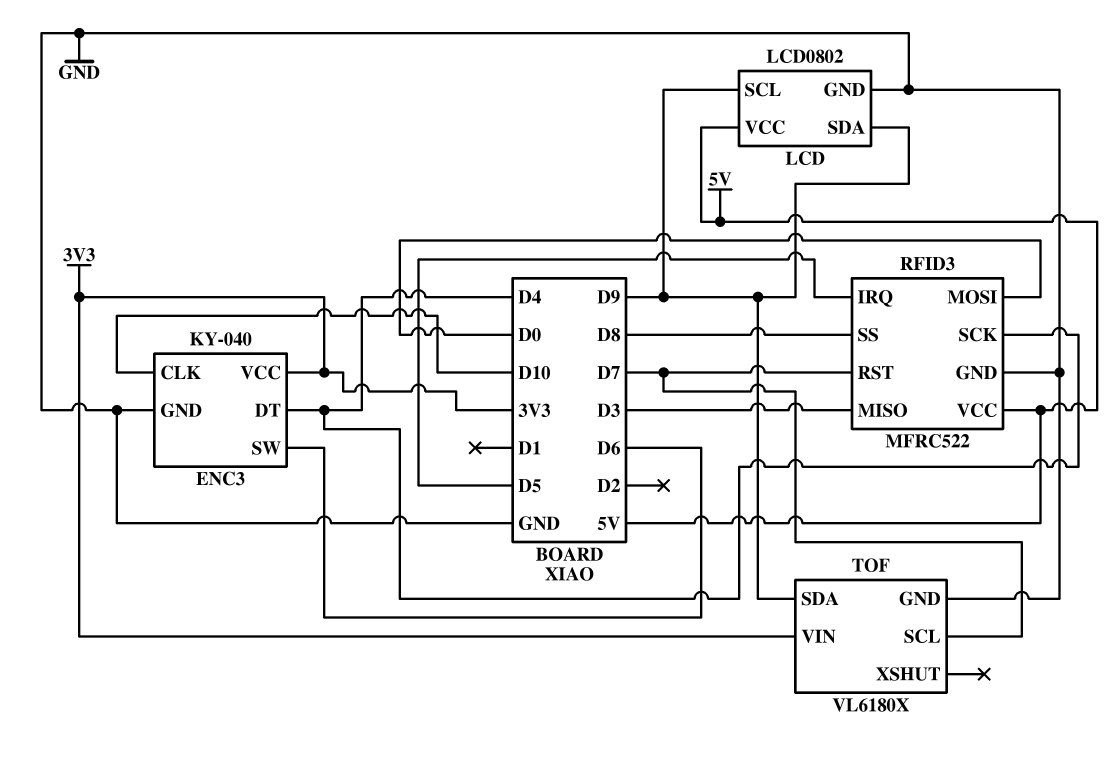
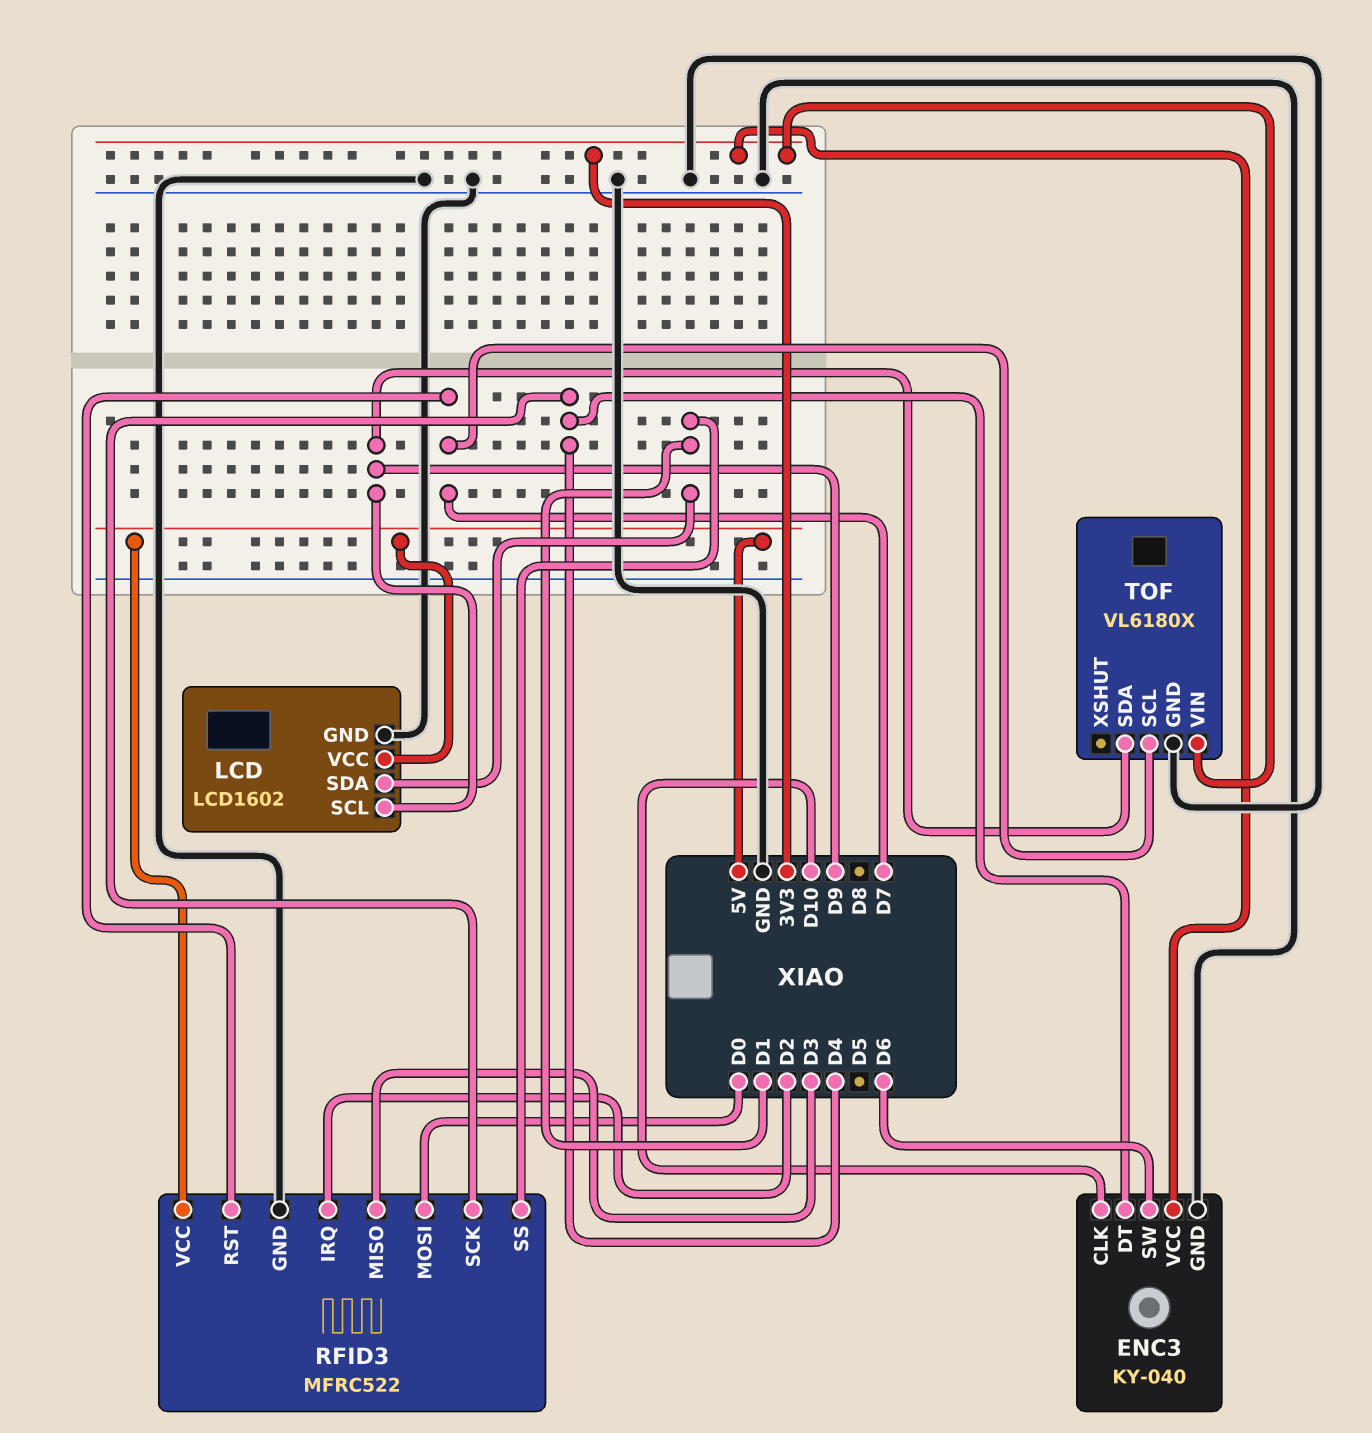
LCD: LCD0802 -> LCD1602
LCD pin SDA: D9 -> D1
RFID3 pin IRQ: D5 -> D2
RFID3 pin SS: D8 -> D1

